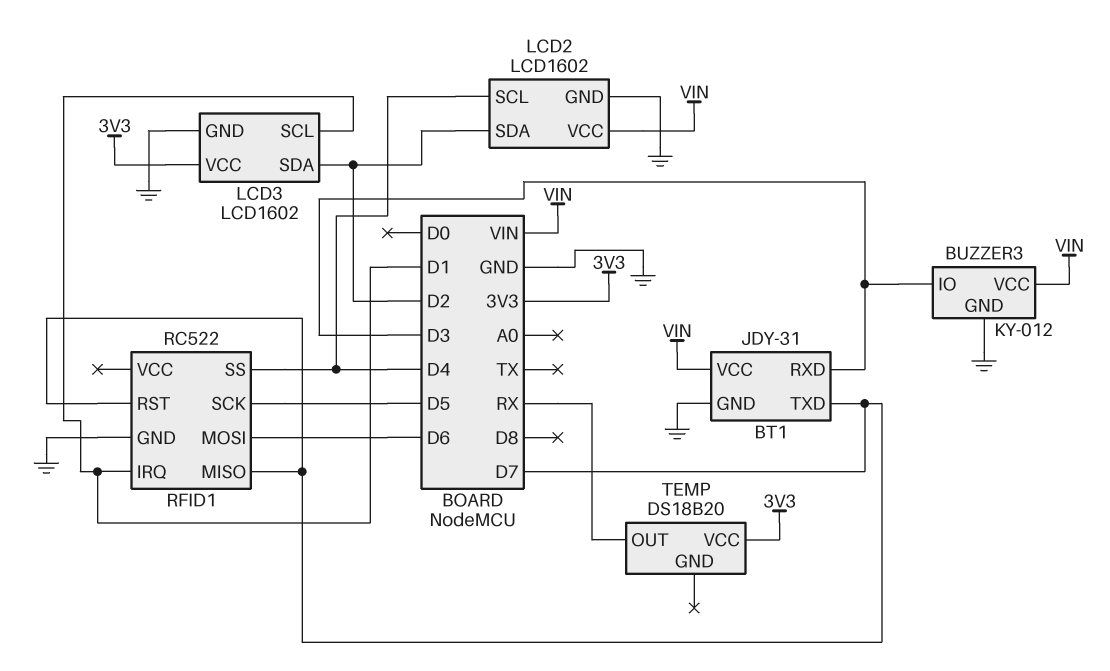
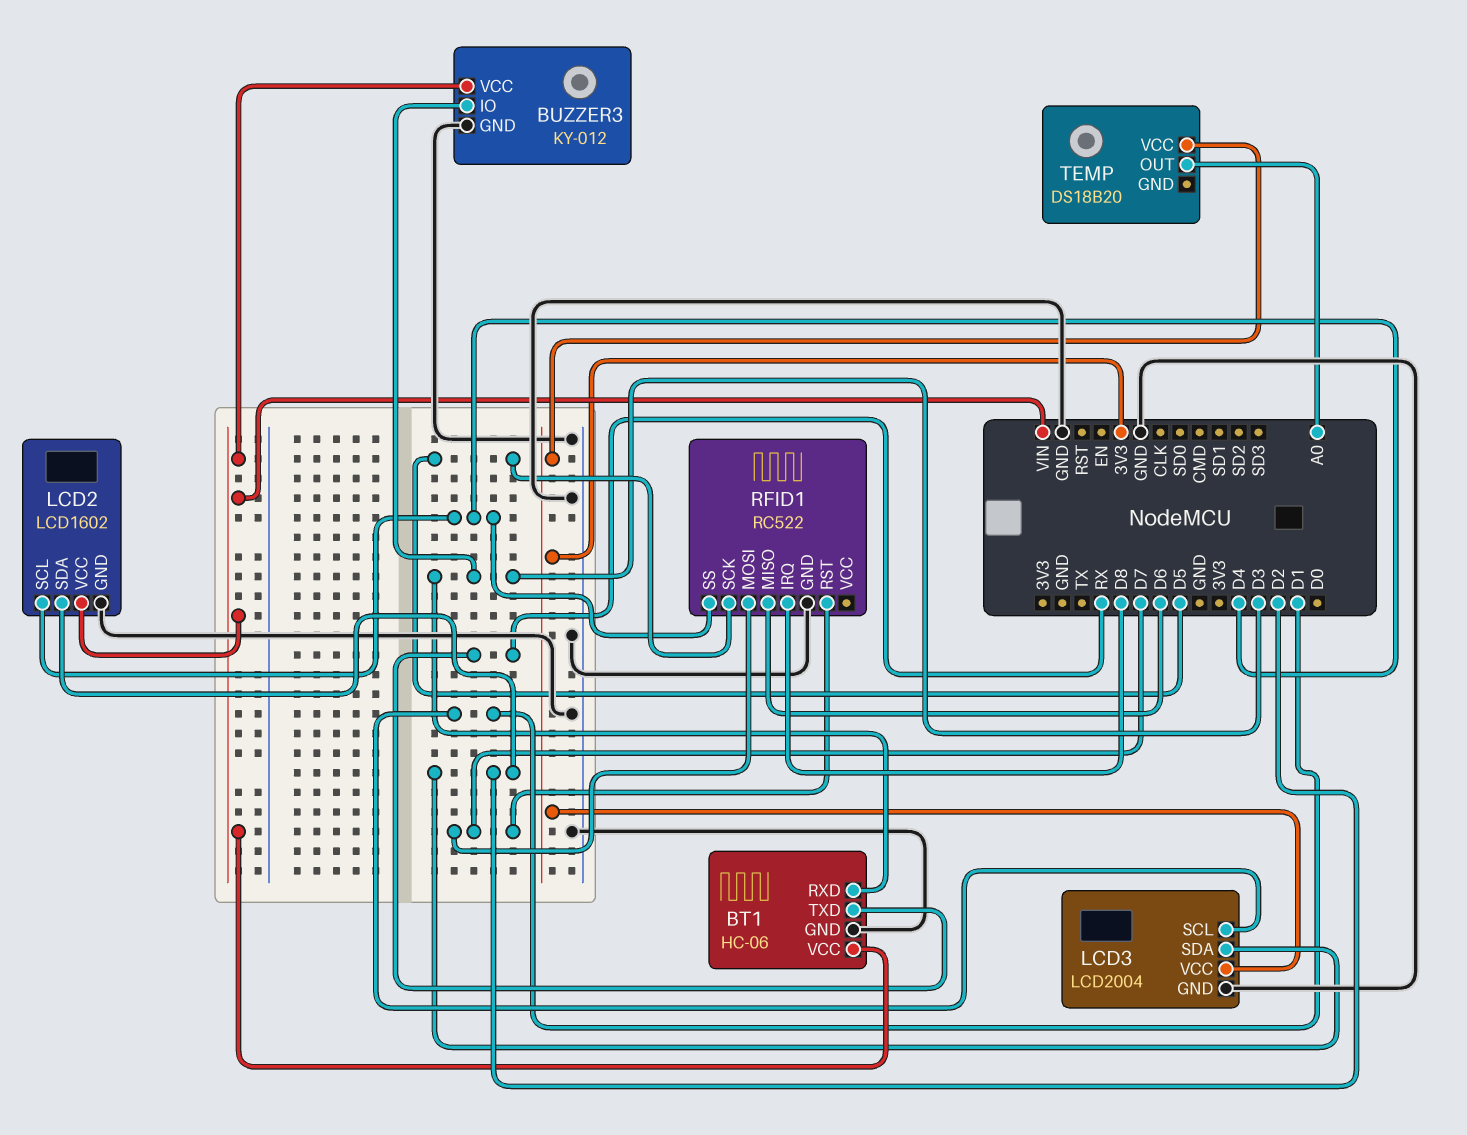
BT1: JDY-31 -> HC-06
BT1 pin TXD: D7 -> RX
LCD3: LCD1602 -> LCD2004
RFID1 pin IRQ: D1 -> D8
RFID1 pin MISO: D7 -> D6
RFID1 pin MOSI: D6 -> D7
TEMP pin OUT: RX -> A0

